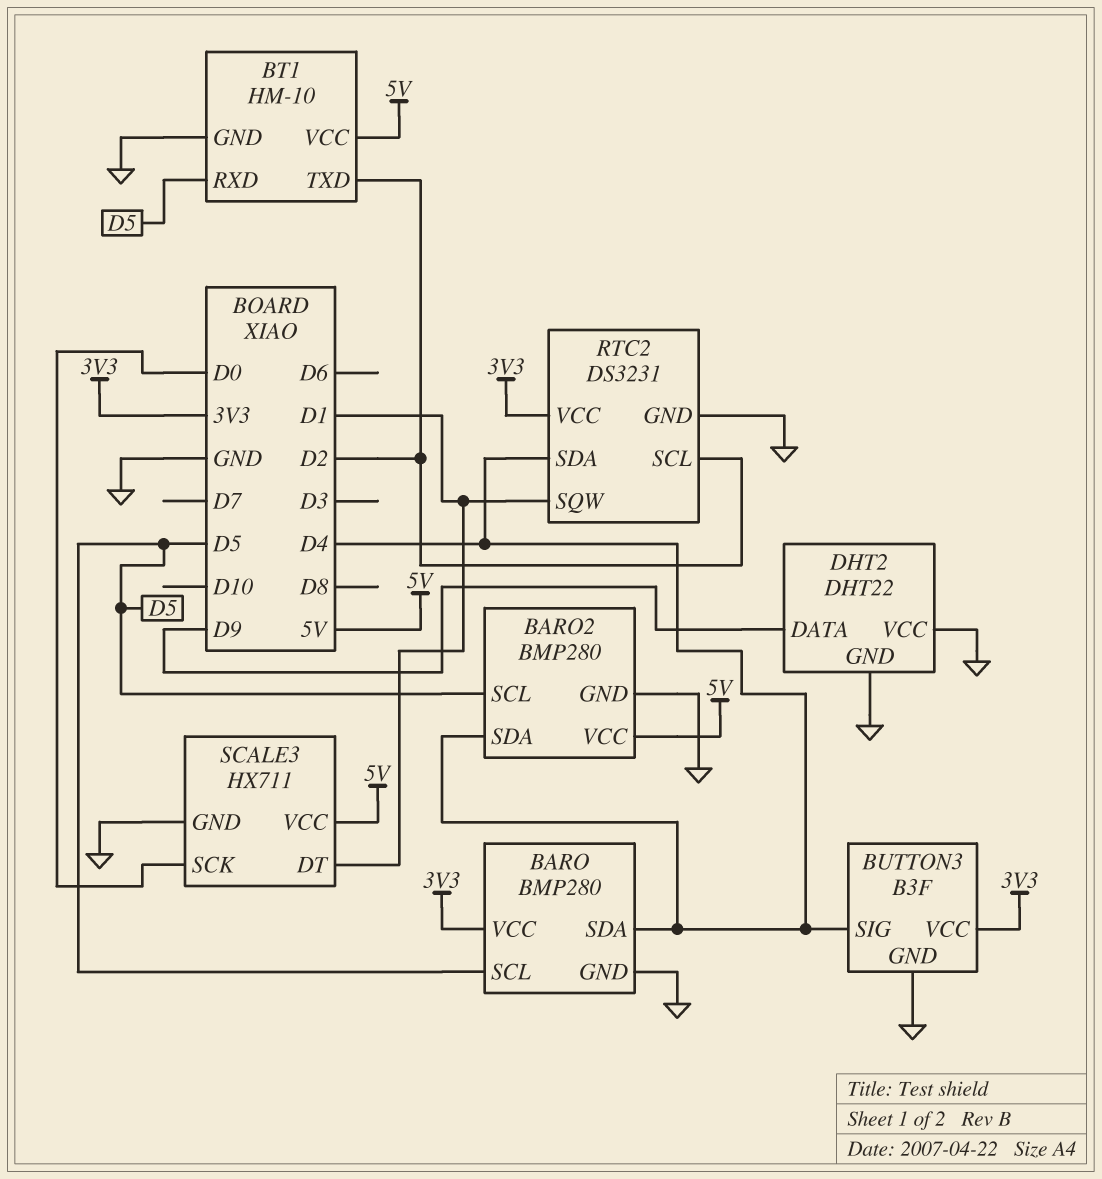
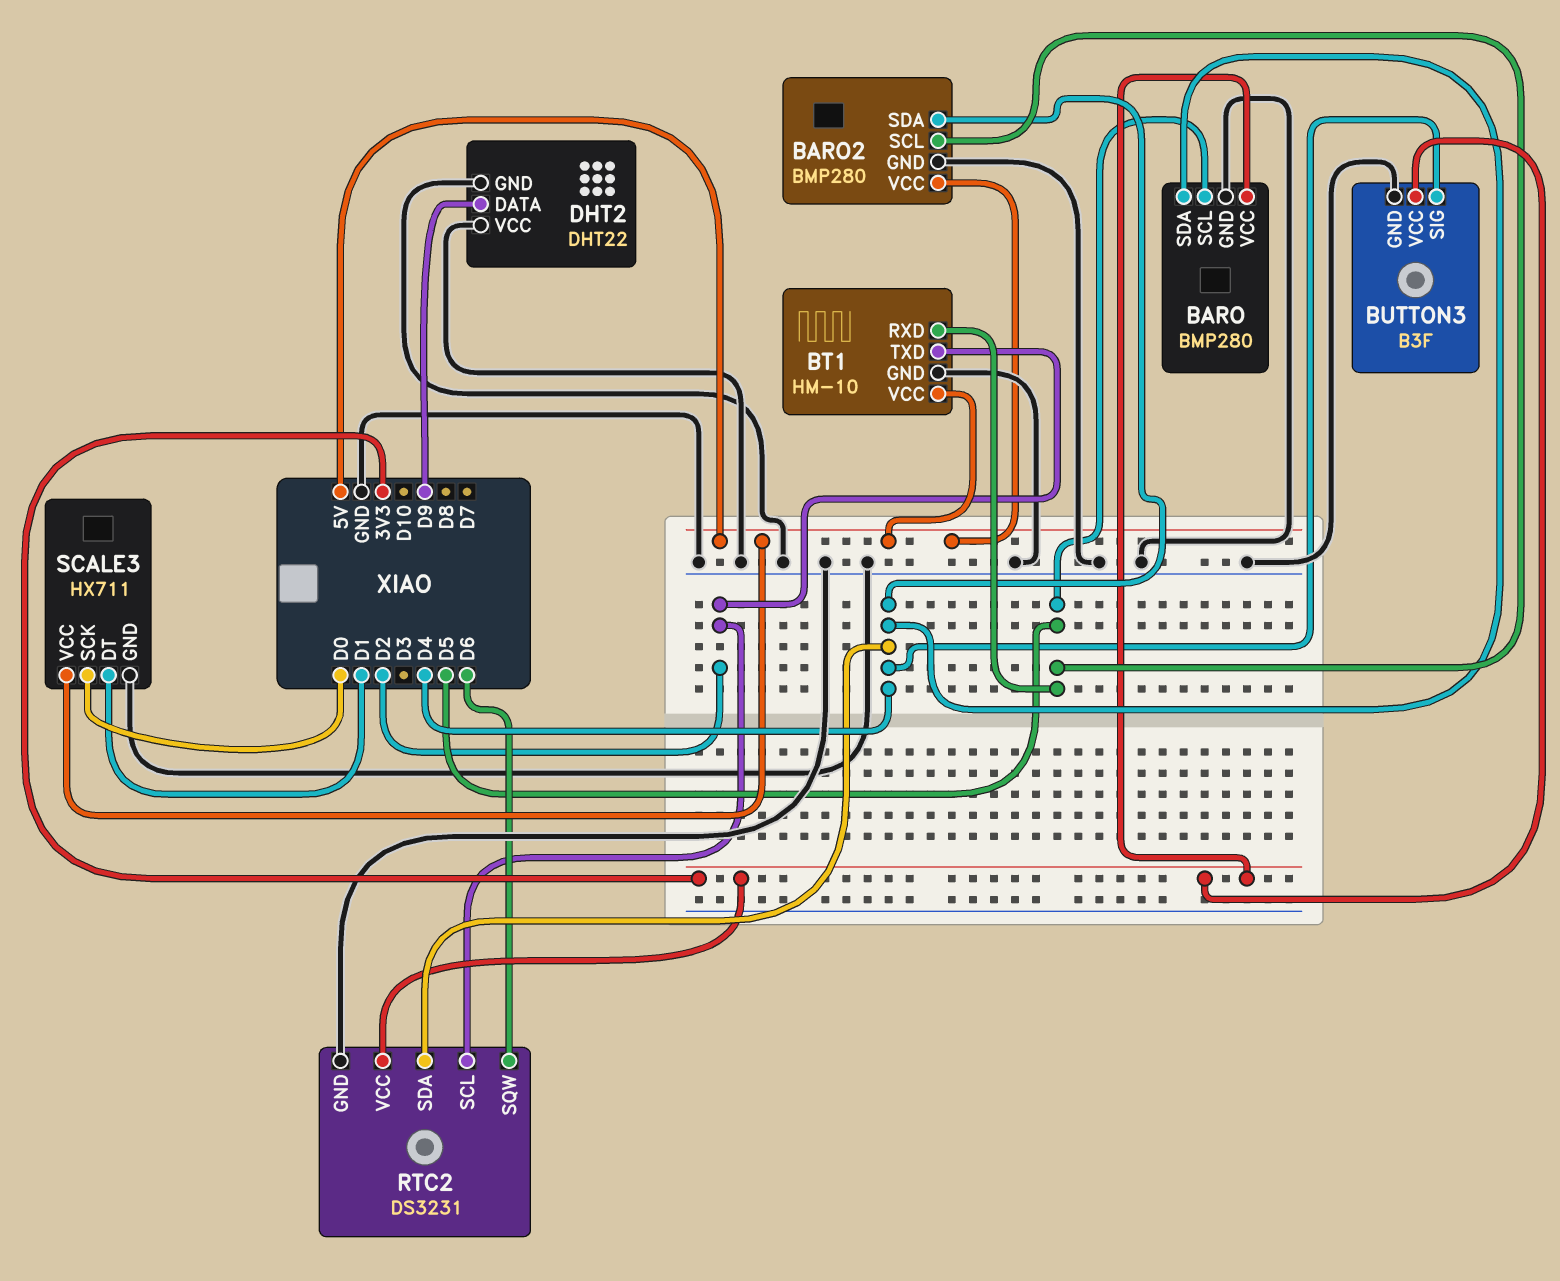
RTC2 pin SQW: D1 -> D6

